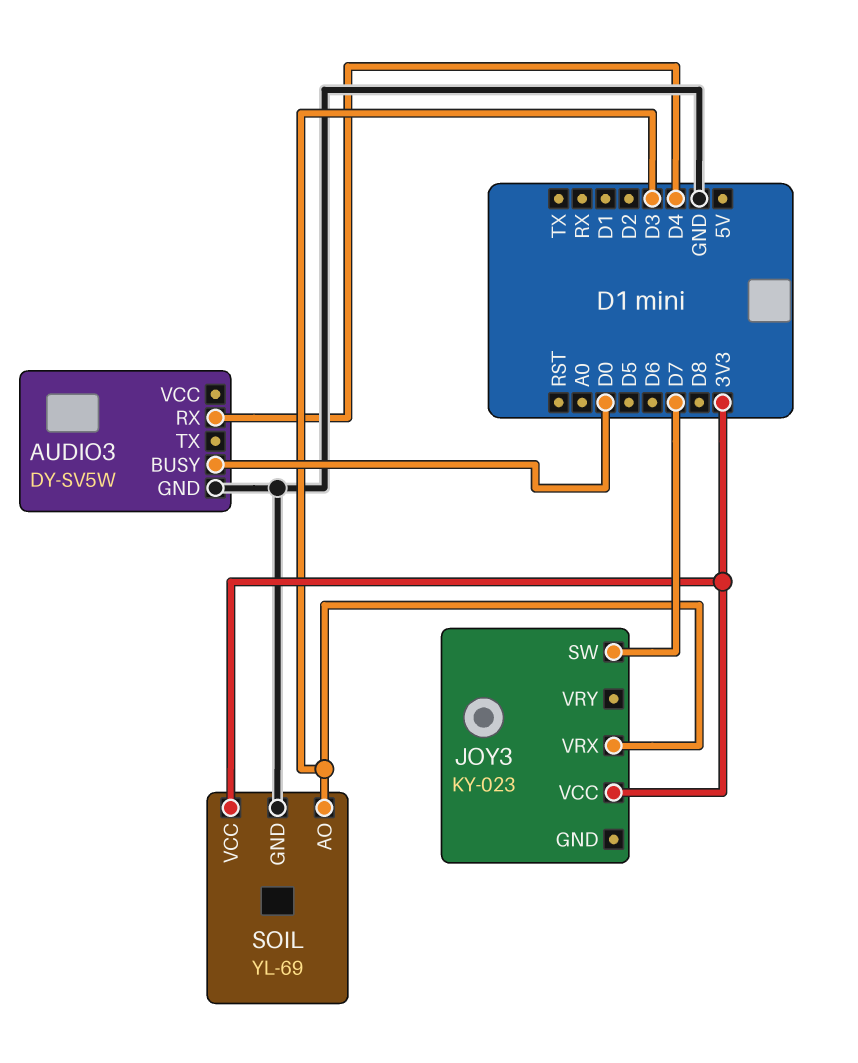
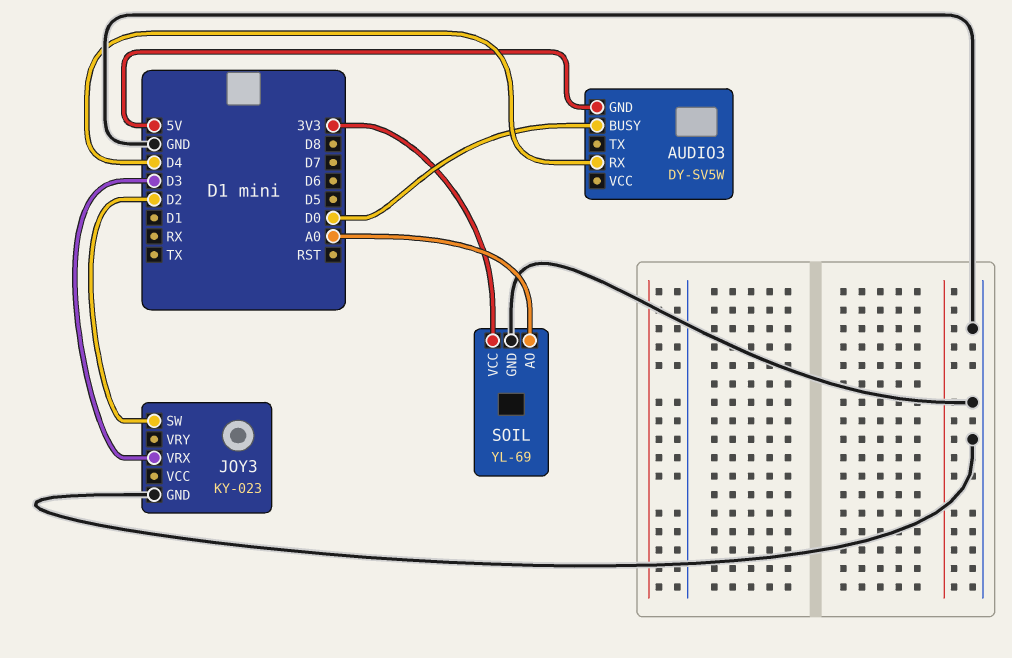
AUDIO3 pin GND: GND -> 5V
JOY3 pin GND: none -> GND
JOY3 pin SW: D7 -> D2
JOY3 pin VCC: 3V3 -> none
SOIL pin AO: D3 -> A0

